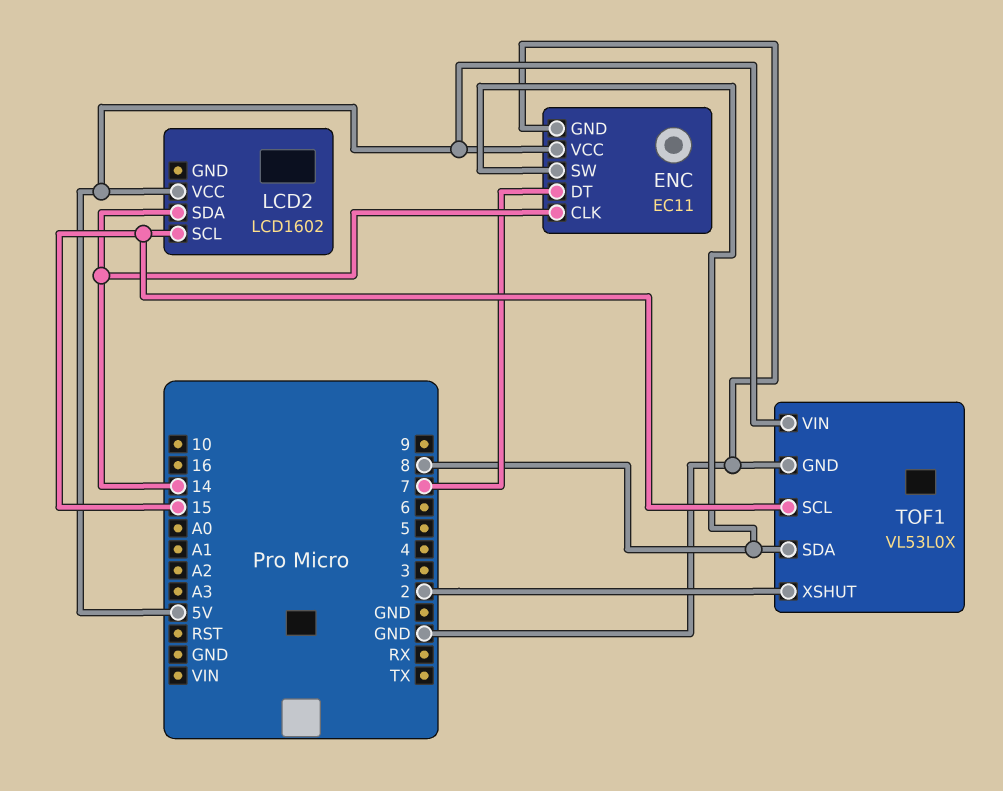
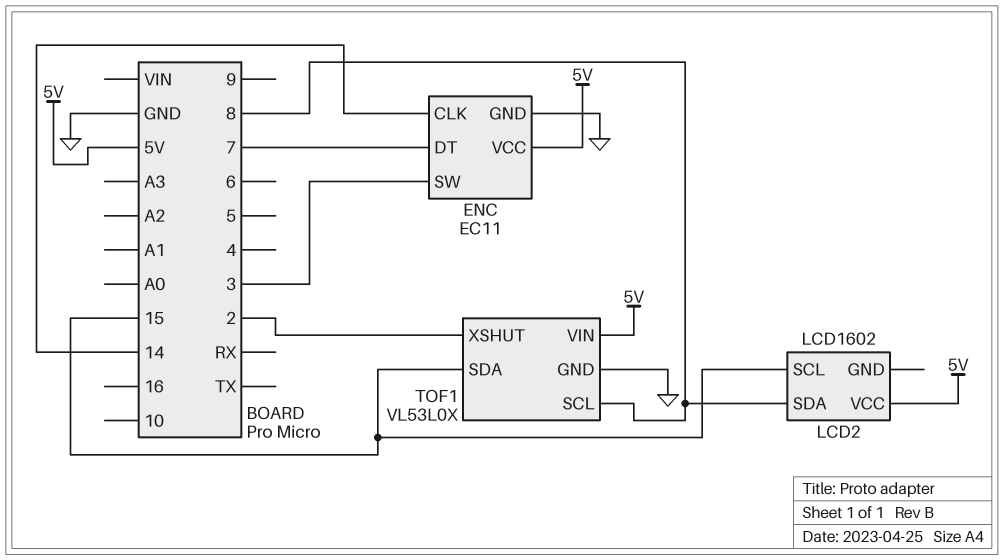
ENC pin SW: 8 -> 3
LCD2 pin SDA: 14 -> 8
TOF1 pin SCL: 15 -> 8
TOF1 pin SDA: 8 -> 15

